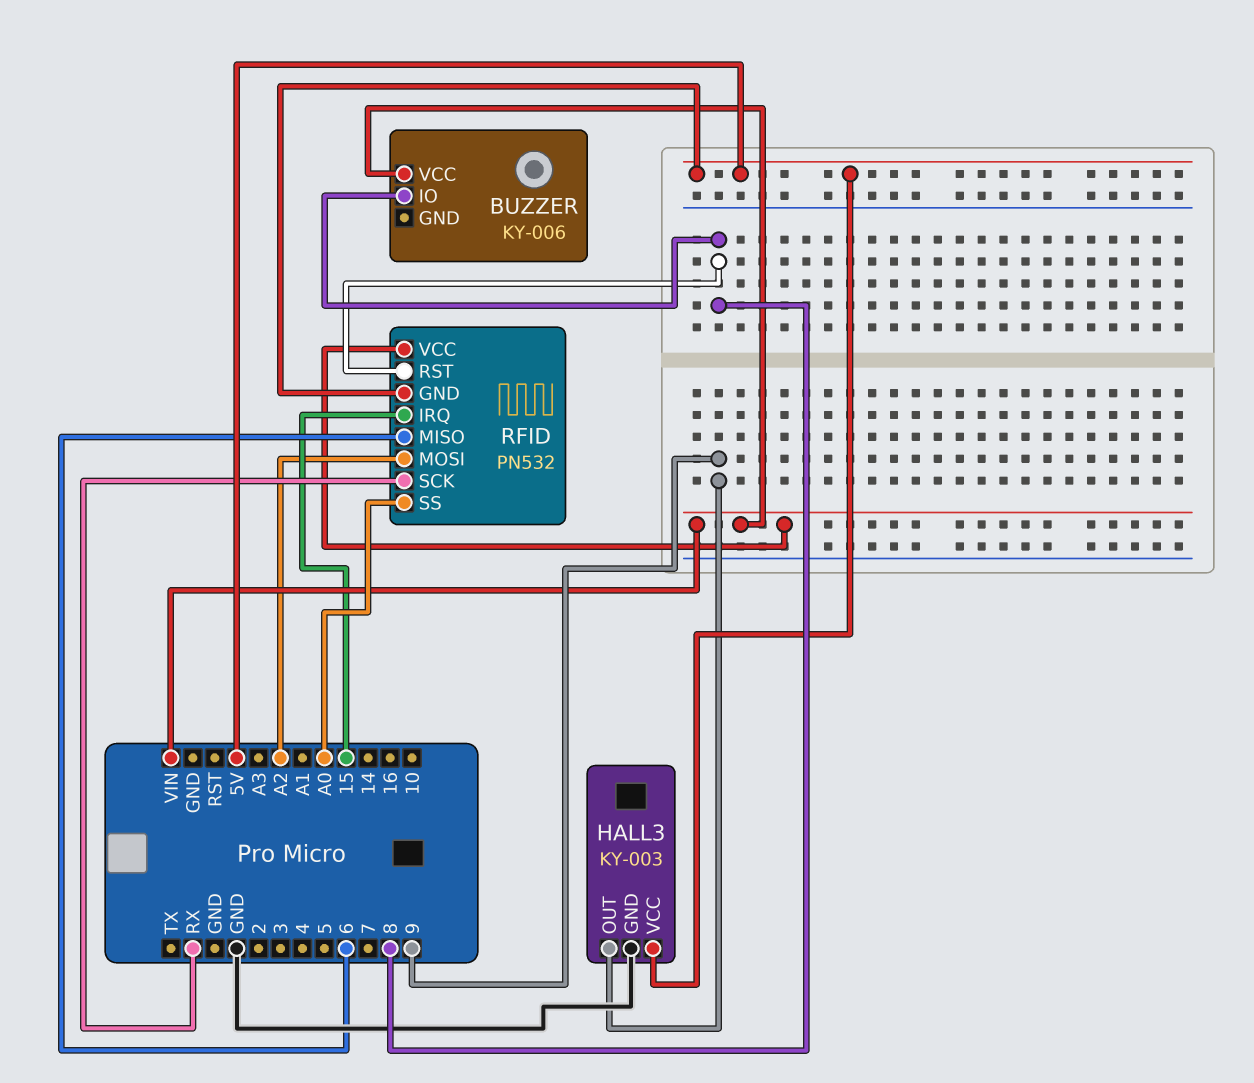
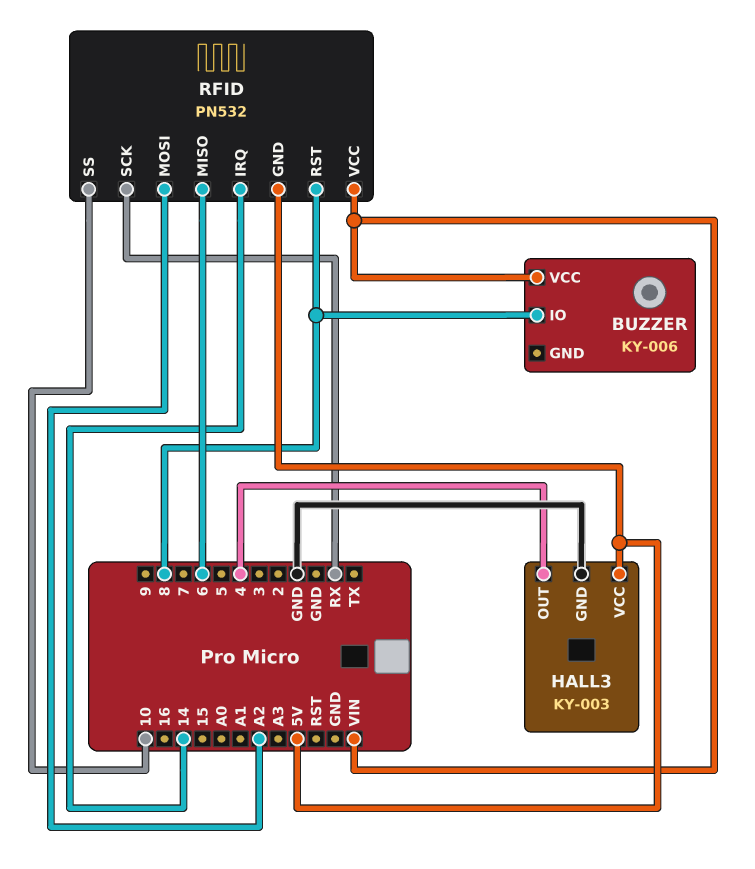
HALL3 pin OUT: 9 -> 4
RFID pin IRQ: 15 -> 14
RFID pin SS: A0 -> 10

